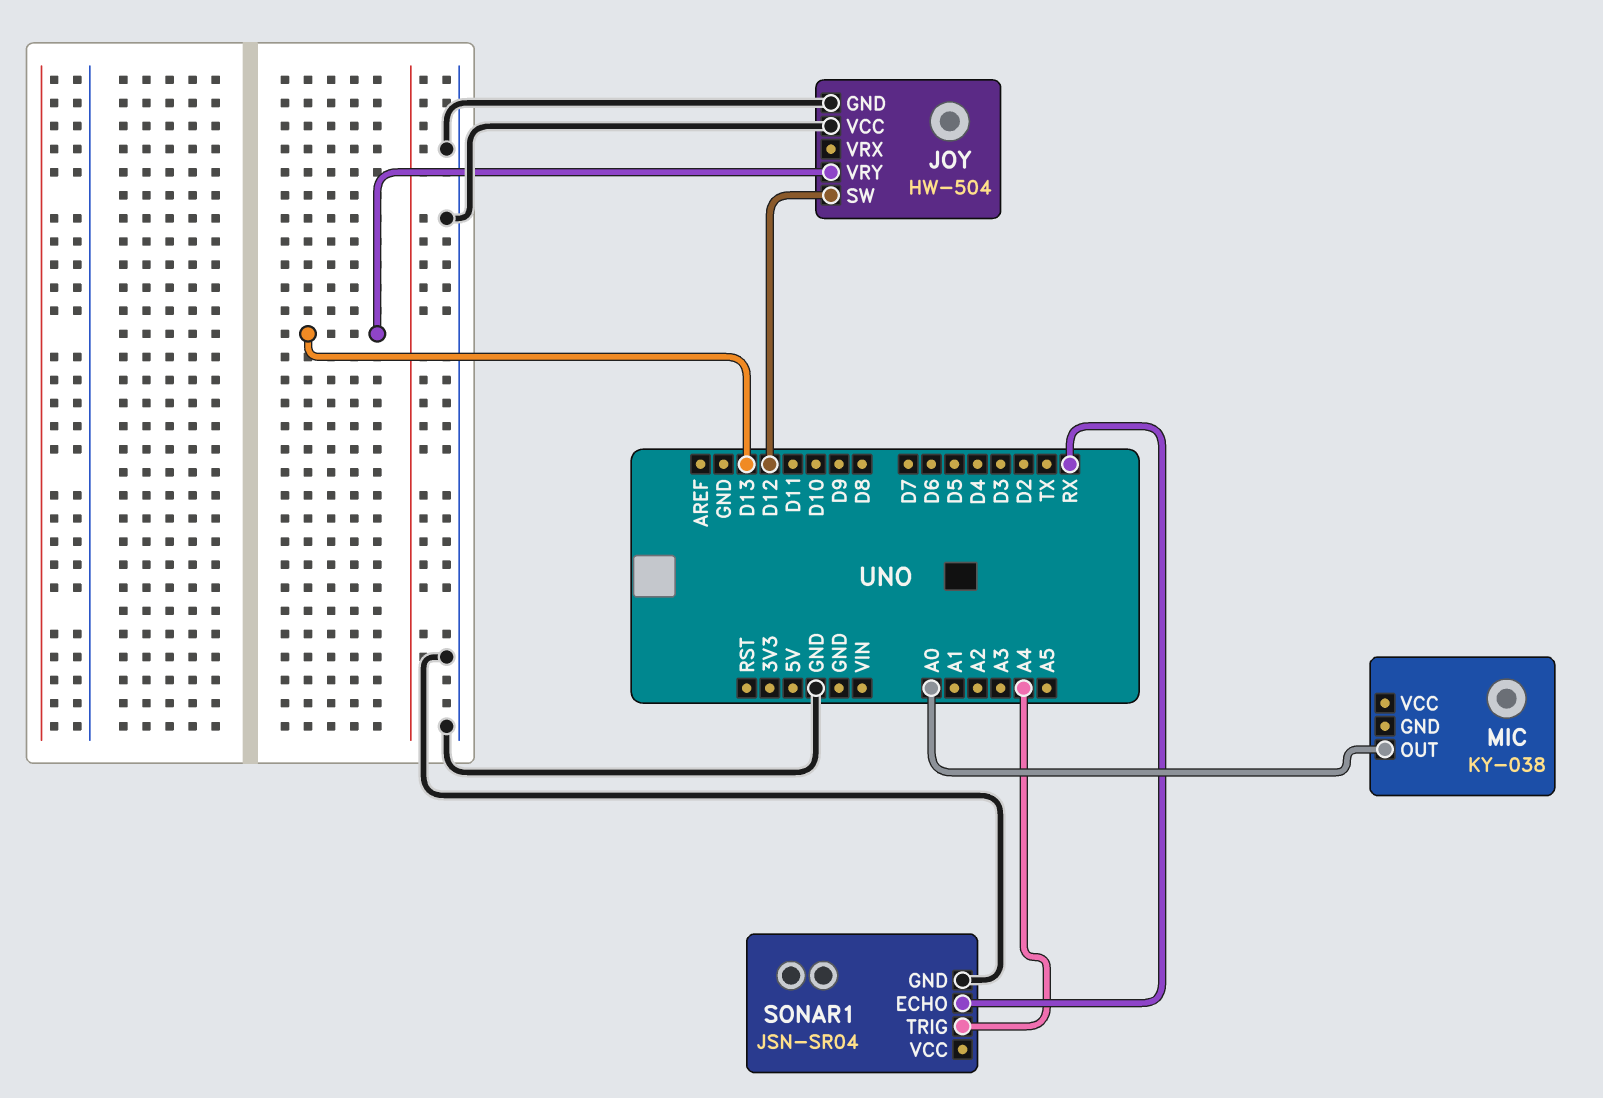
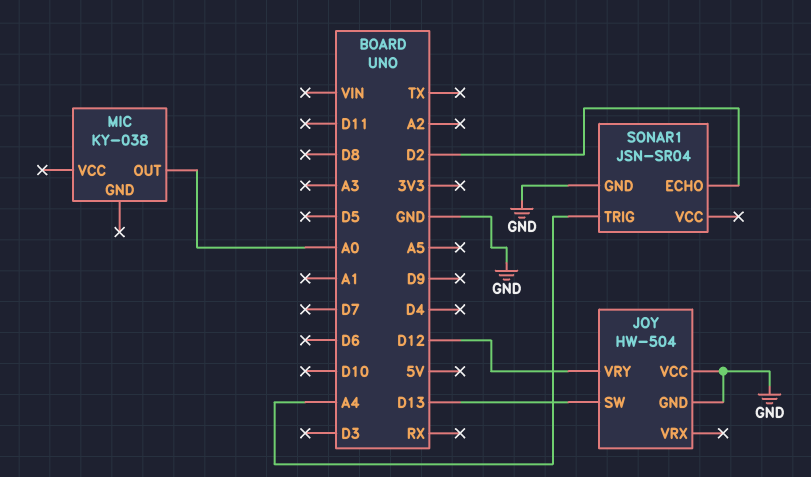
JOY pin SW: D12 -> D13
JOY pin VRY: D13 -> D12
SONAR1 pin ECHO: RX -> D2

